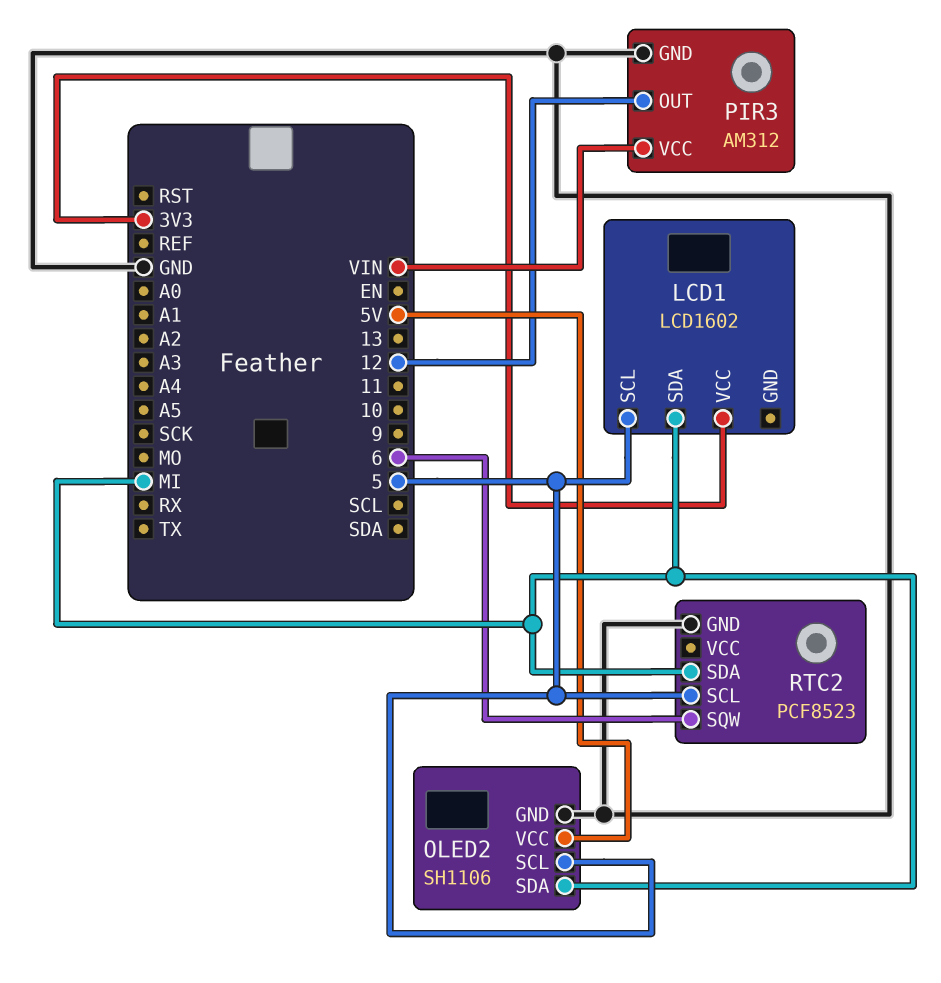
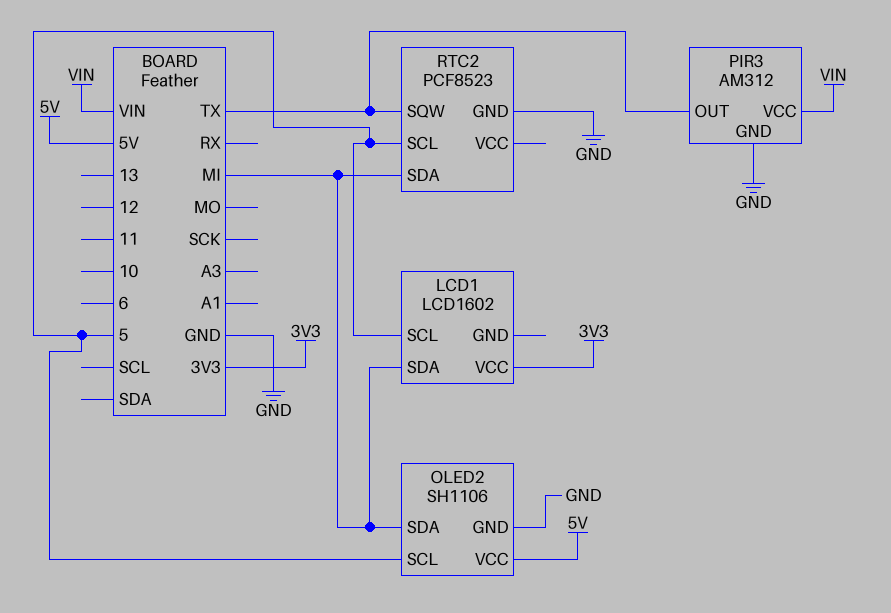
PIR3 pin OUT: 12 -> TX
RTC2 pin SQW: 6 -> TX

